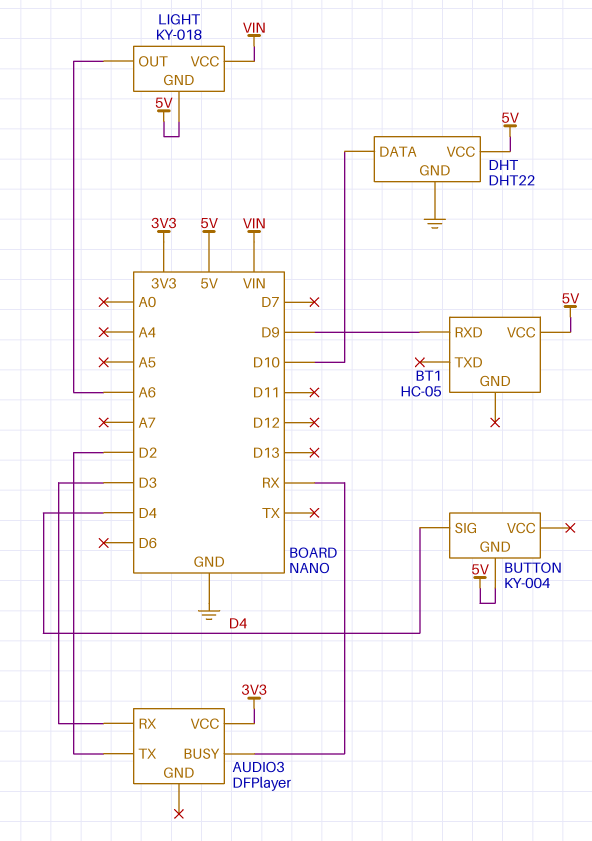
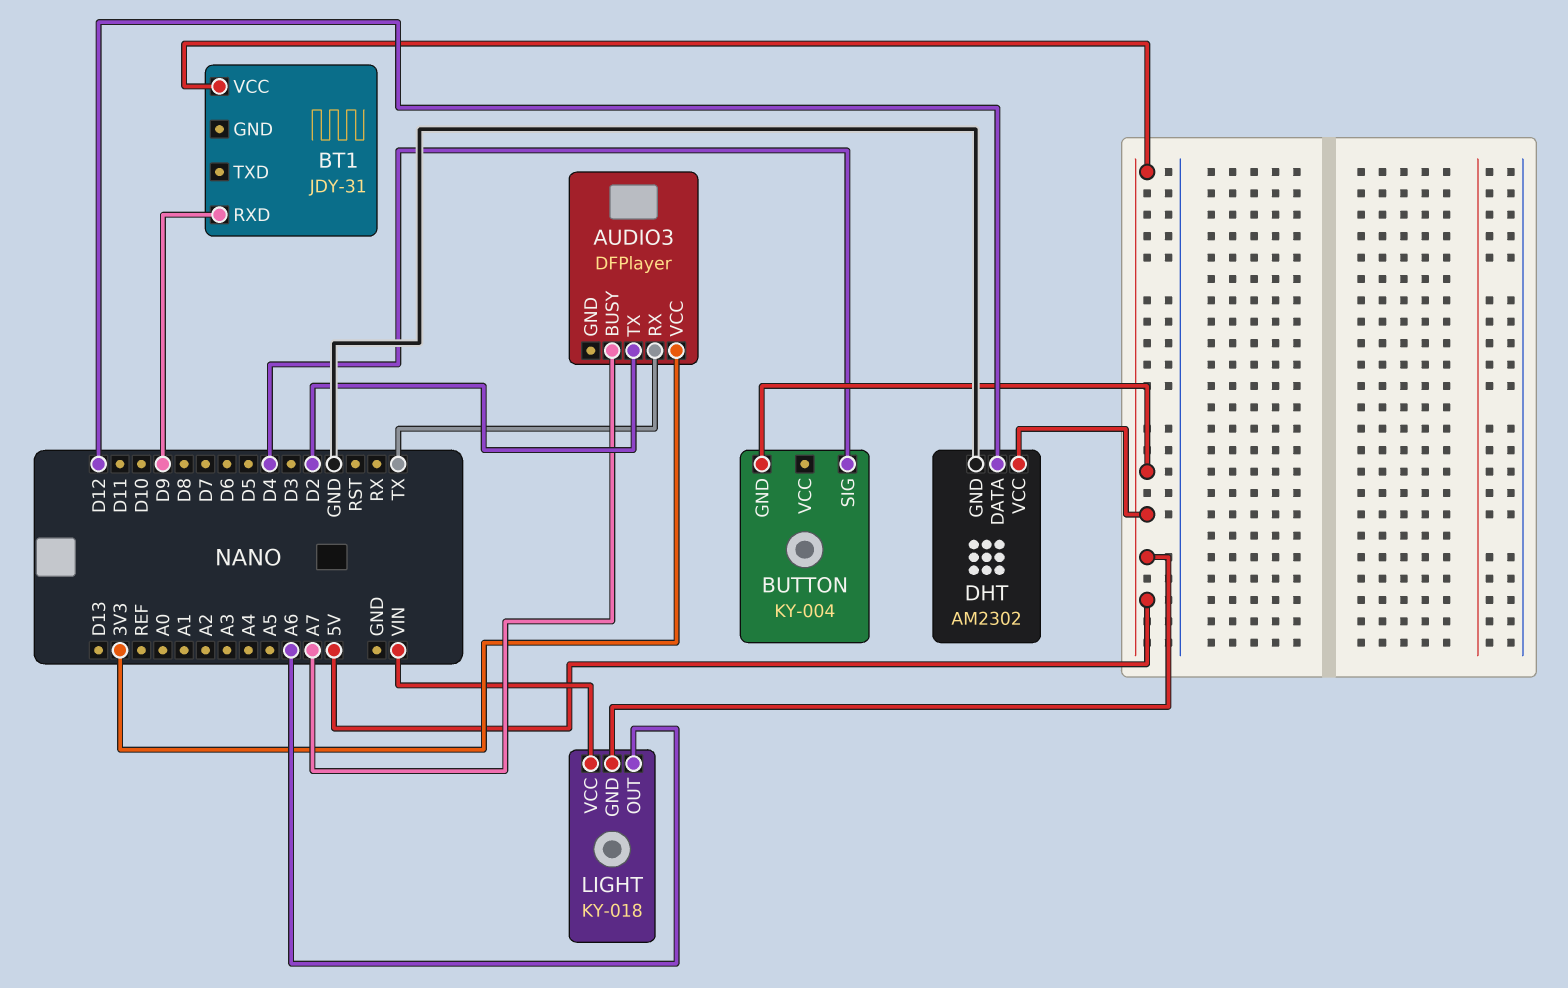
AUDIO3 pin BUSY: RX -> A7
AUDIO3 pin RX: D3 -> TX
BT1: HC-05 -> JDY-31
DHT: DHT22 -> AM2302
DHT pin DATA: D10 -> D12

